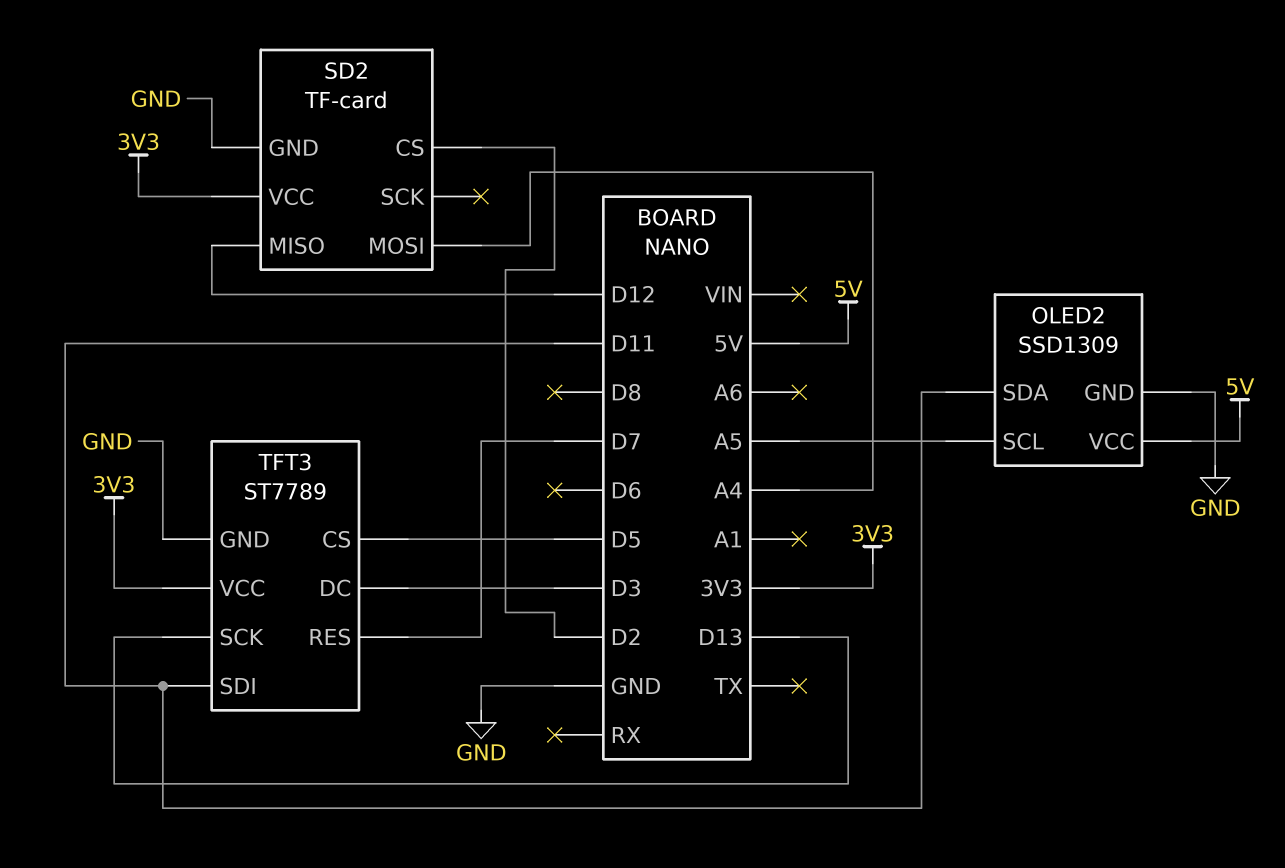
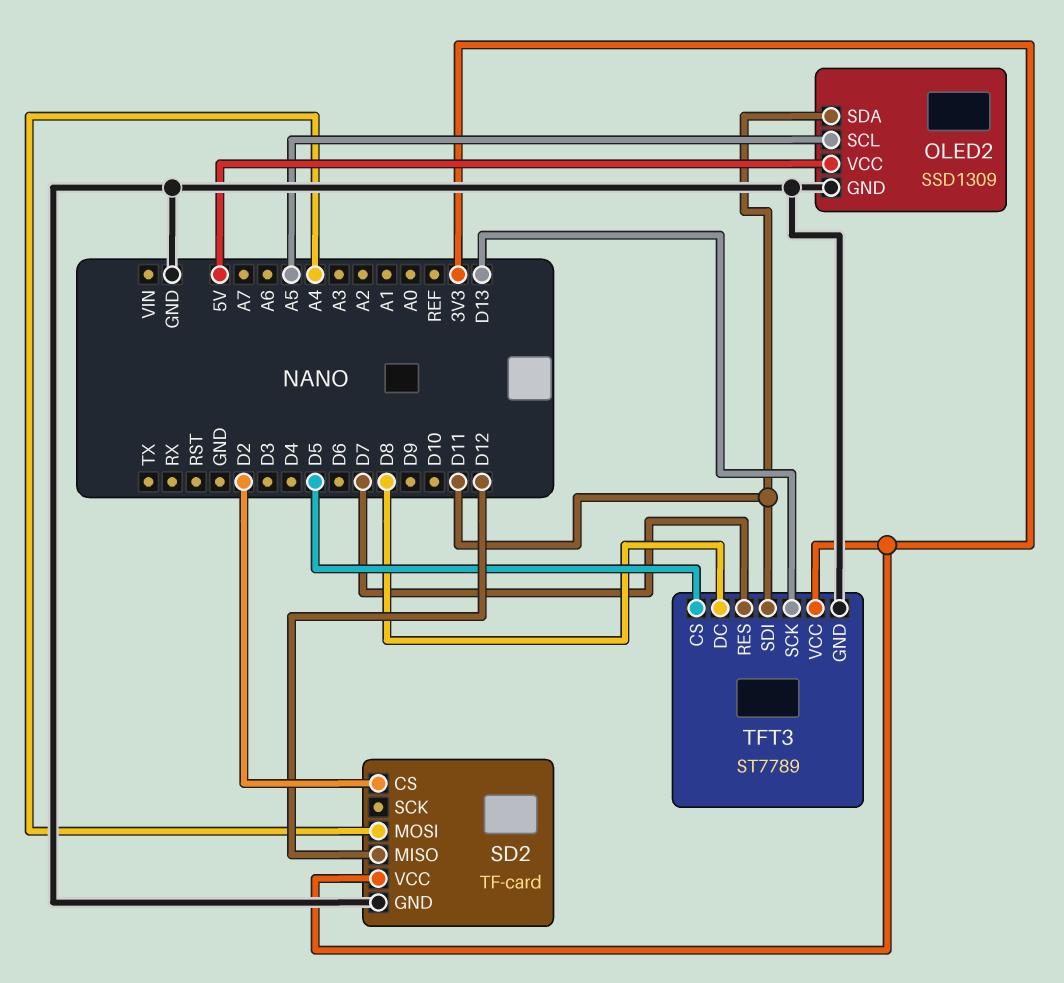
TFT3 pin DC: D3 -> D8

